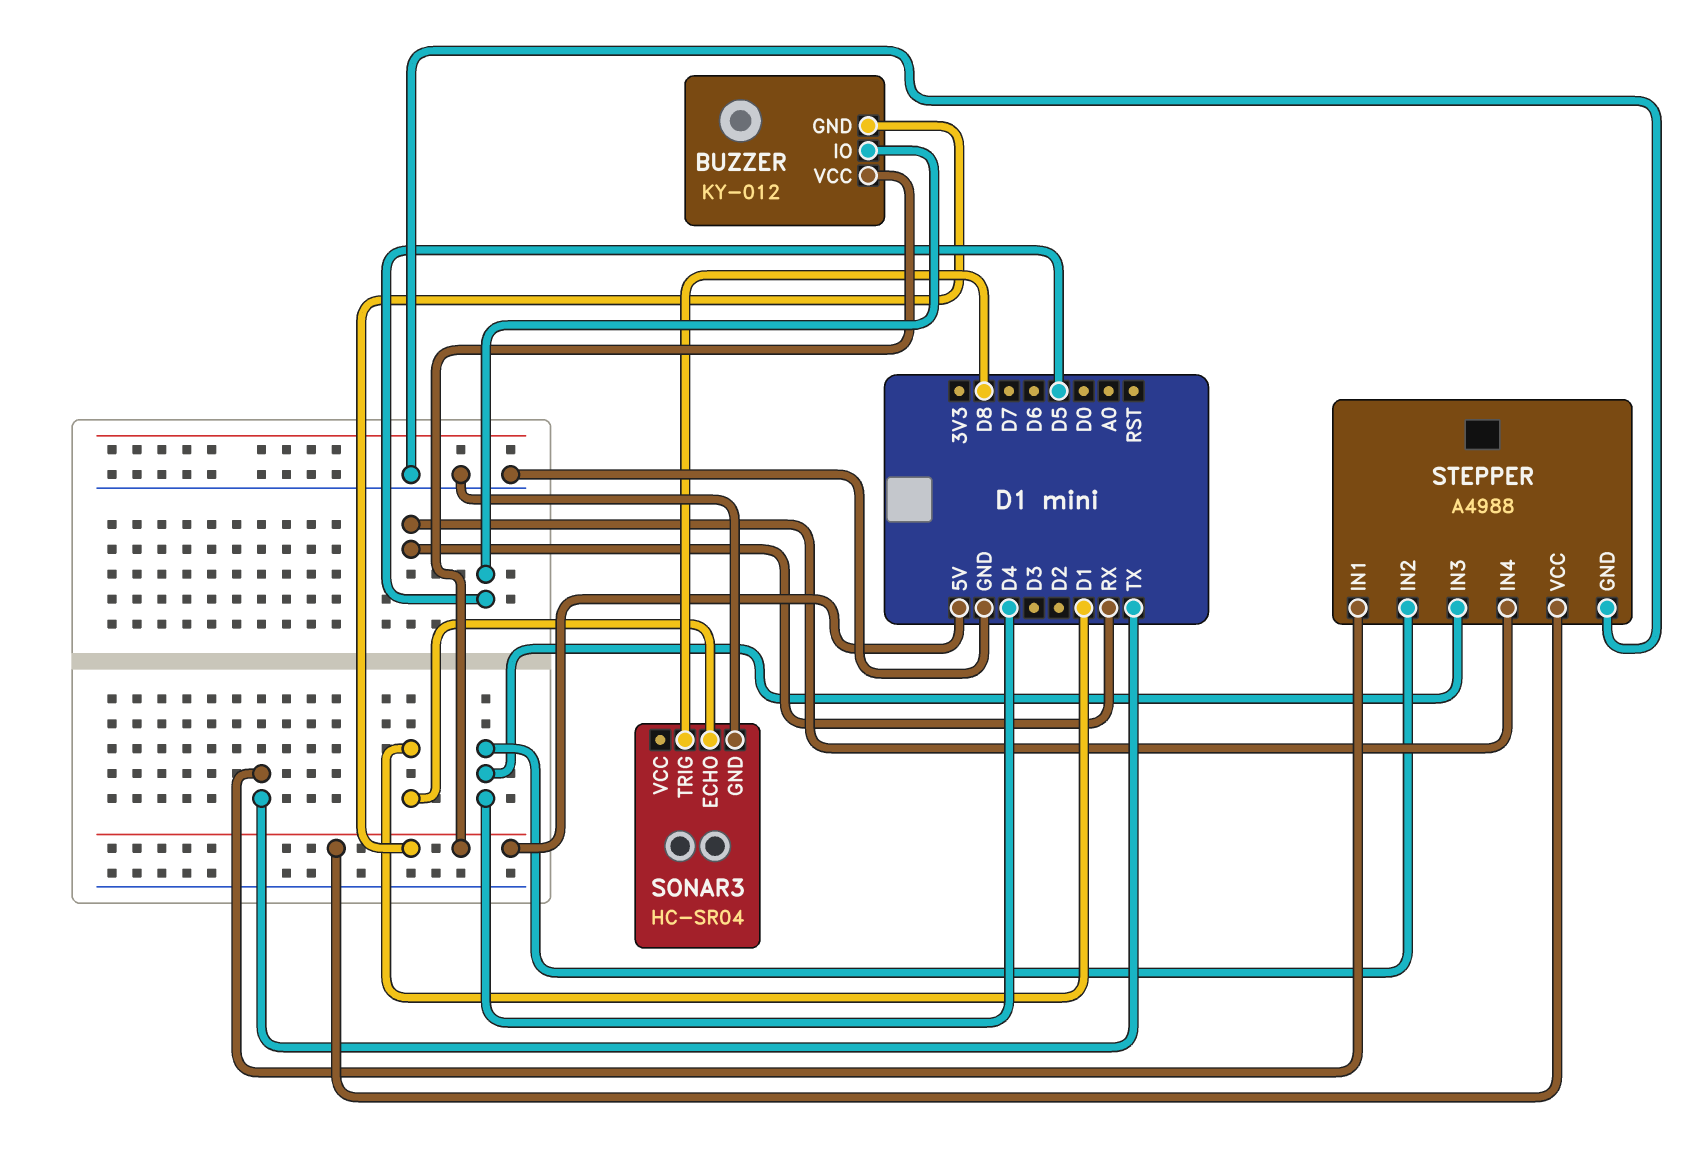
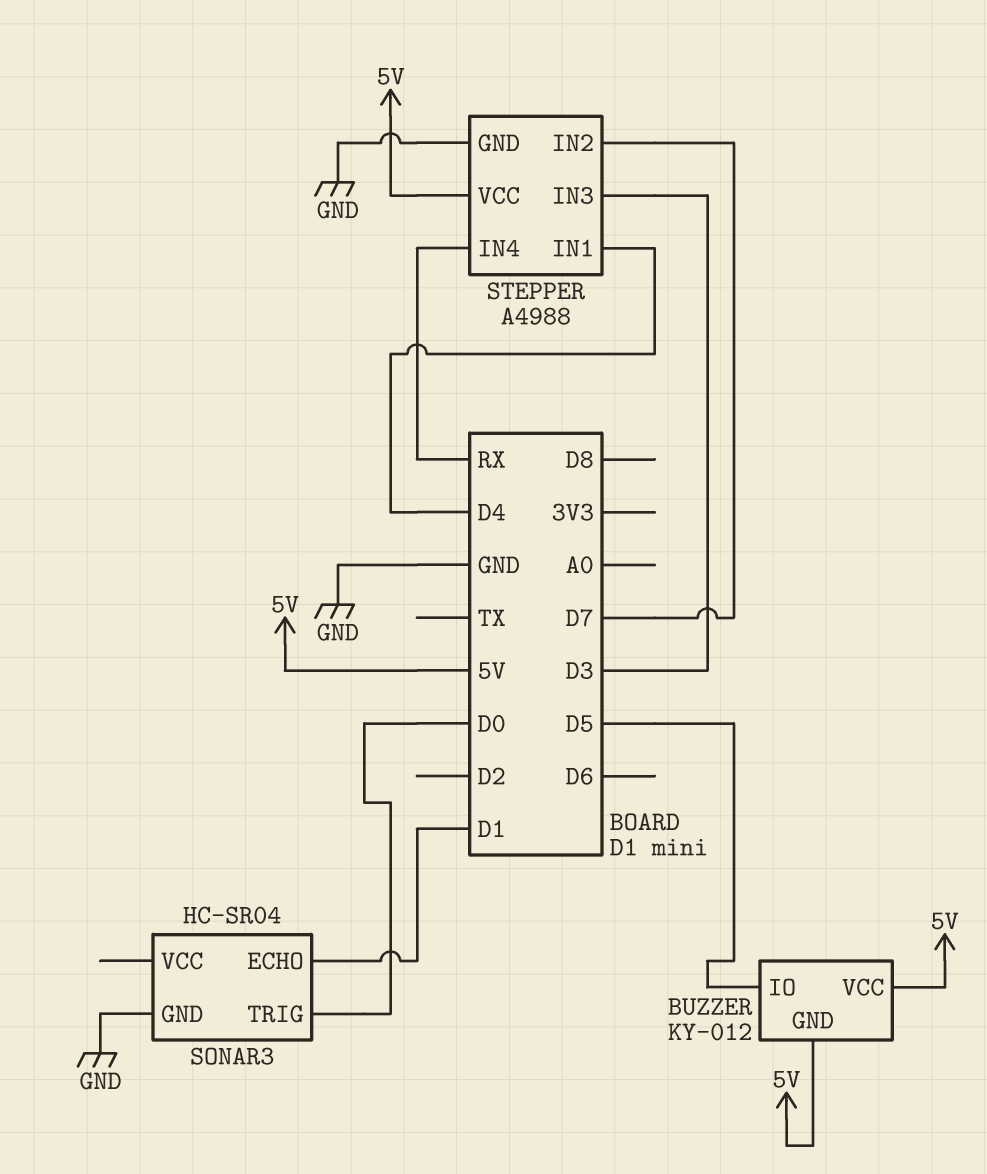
SONAR3 pin TRIG: D8 -> D0
STEPPER pin IN1: TX -> D4
STEPPER pin IN2: D4 -> D7
STEPPER pin IN3: D4 -> D3

